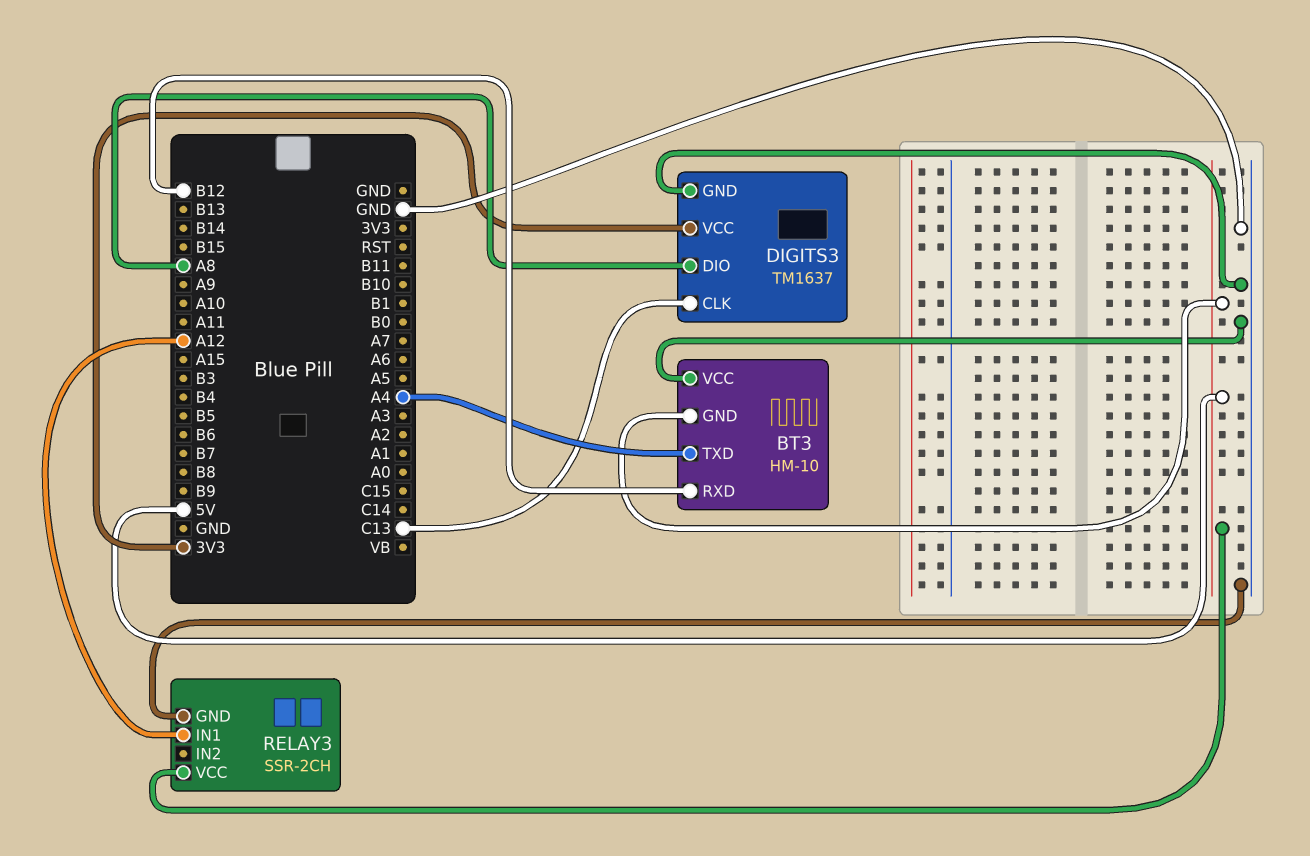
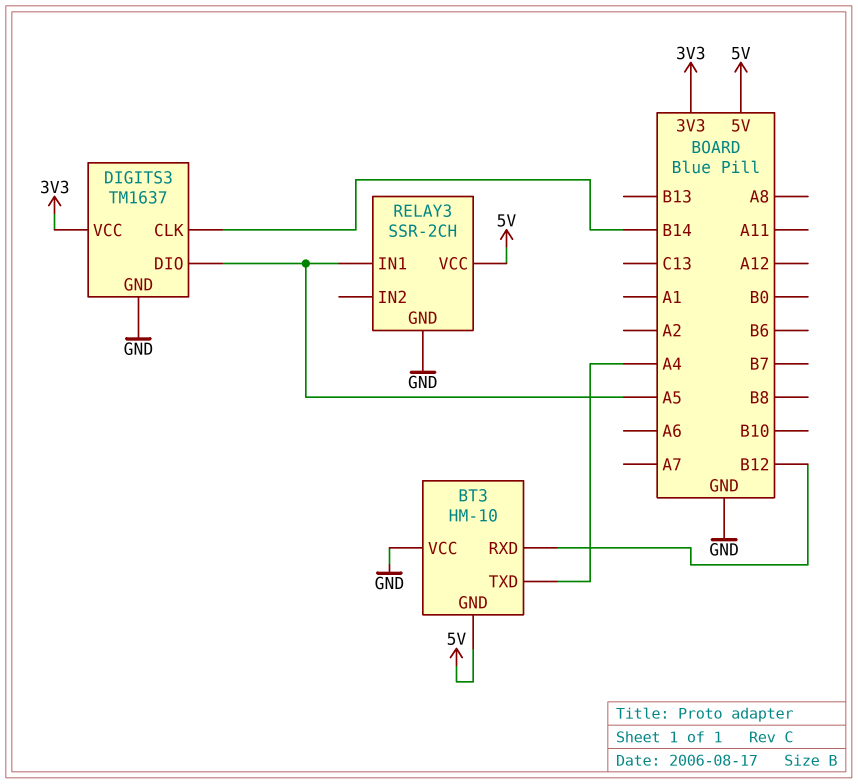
DIGITS3 pin CLK: C13 -> B14
DIGITS3 pin DIO: A8 -> A5
RELAY3 pin IN1: A12 -> A5

